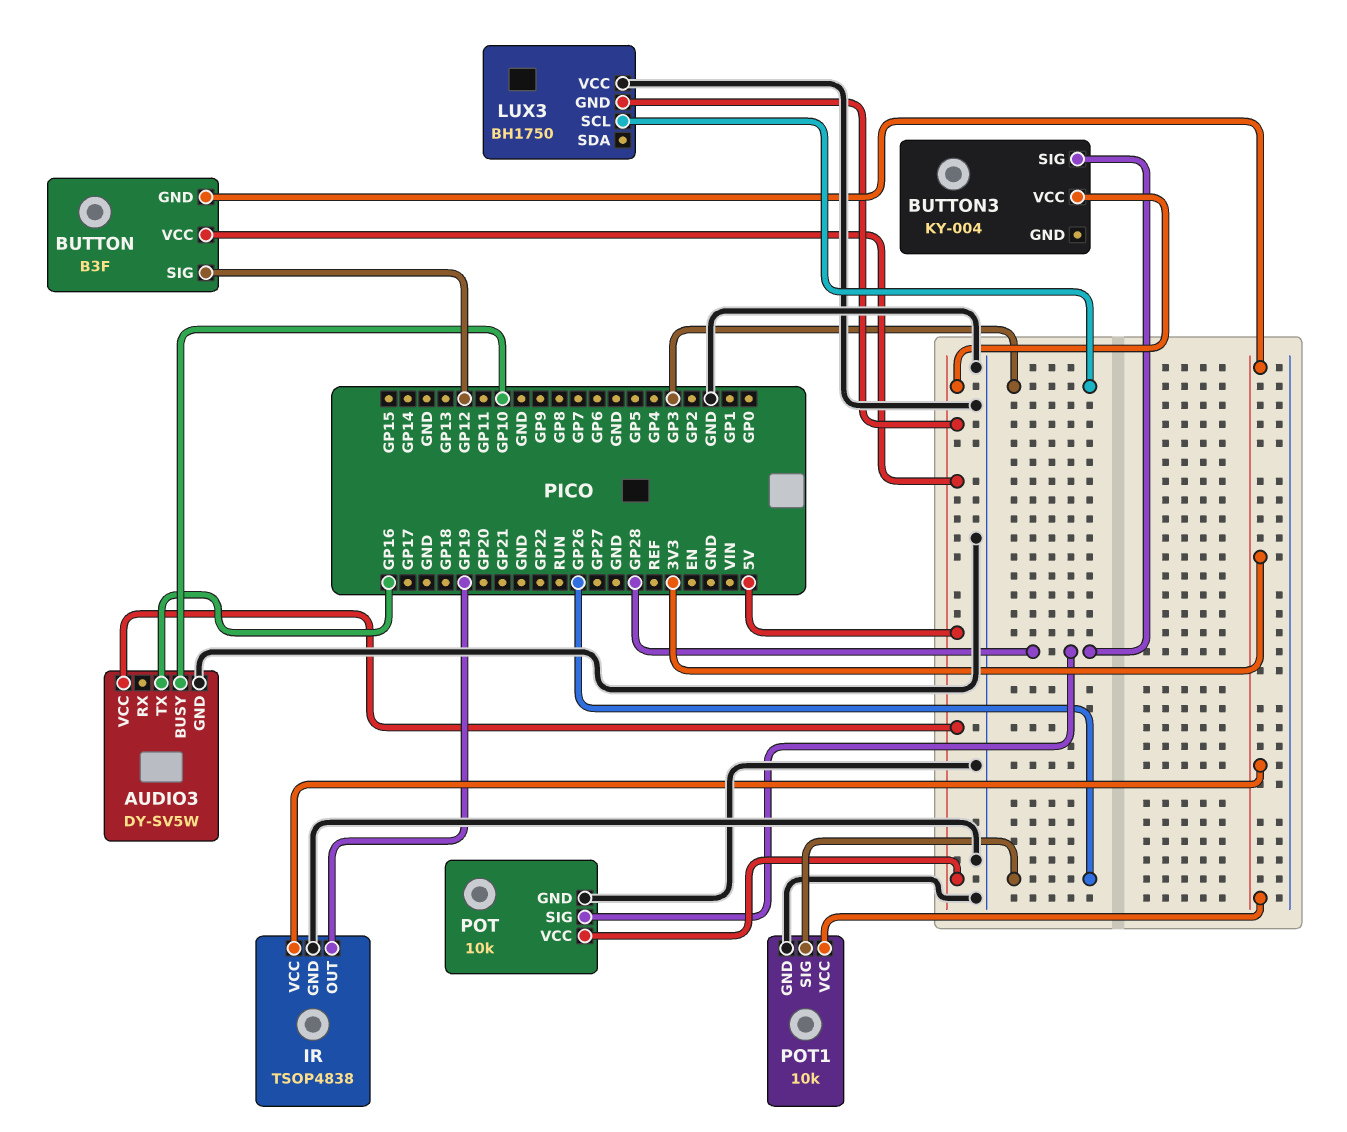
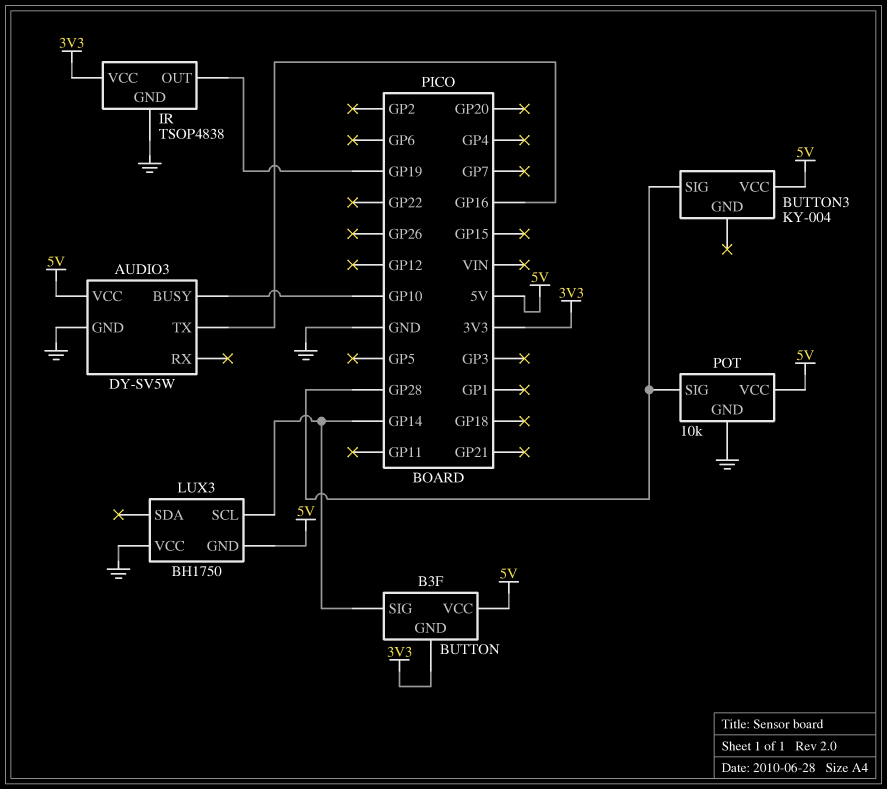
BUTTON pin SIG: GP12 -> GP14
LUX3 pin SCL: GP3 -> GP14
POT1: 10k -> none
POT1 pin GND: GND -> none
POT1 pin SIG: GP26 -> none
POT1 pin VCC: 3V3 -> none

